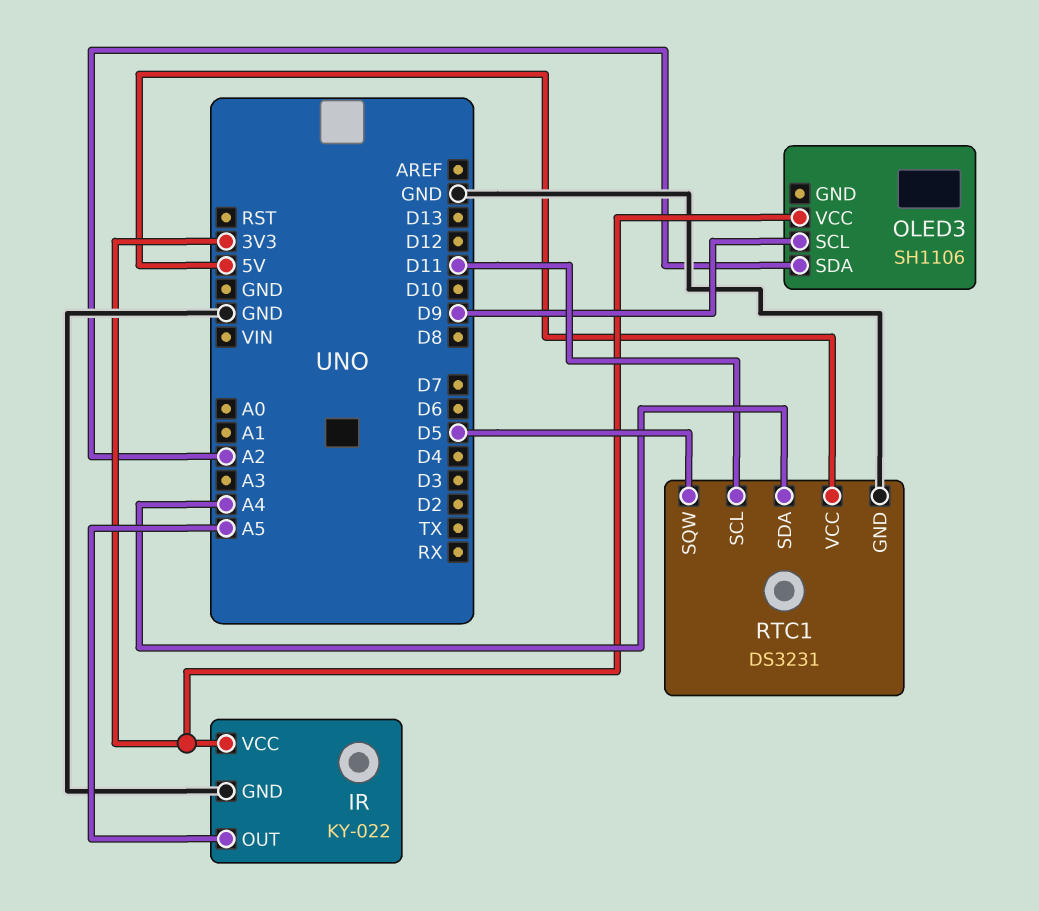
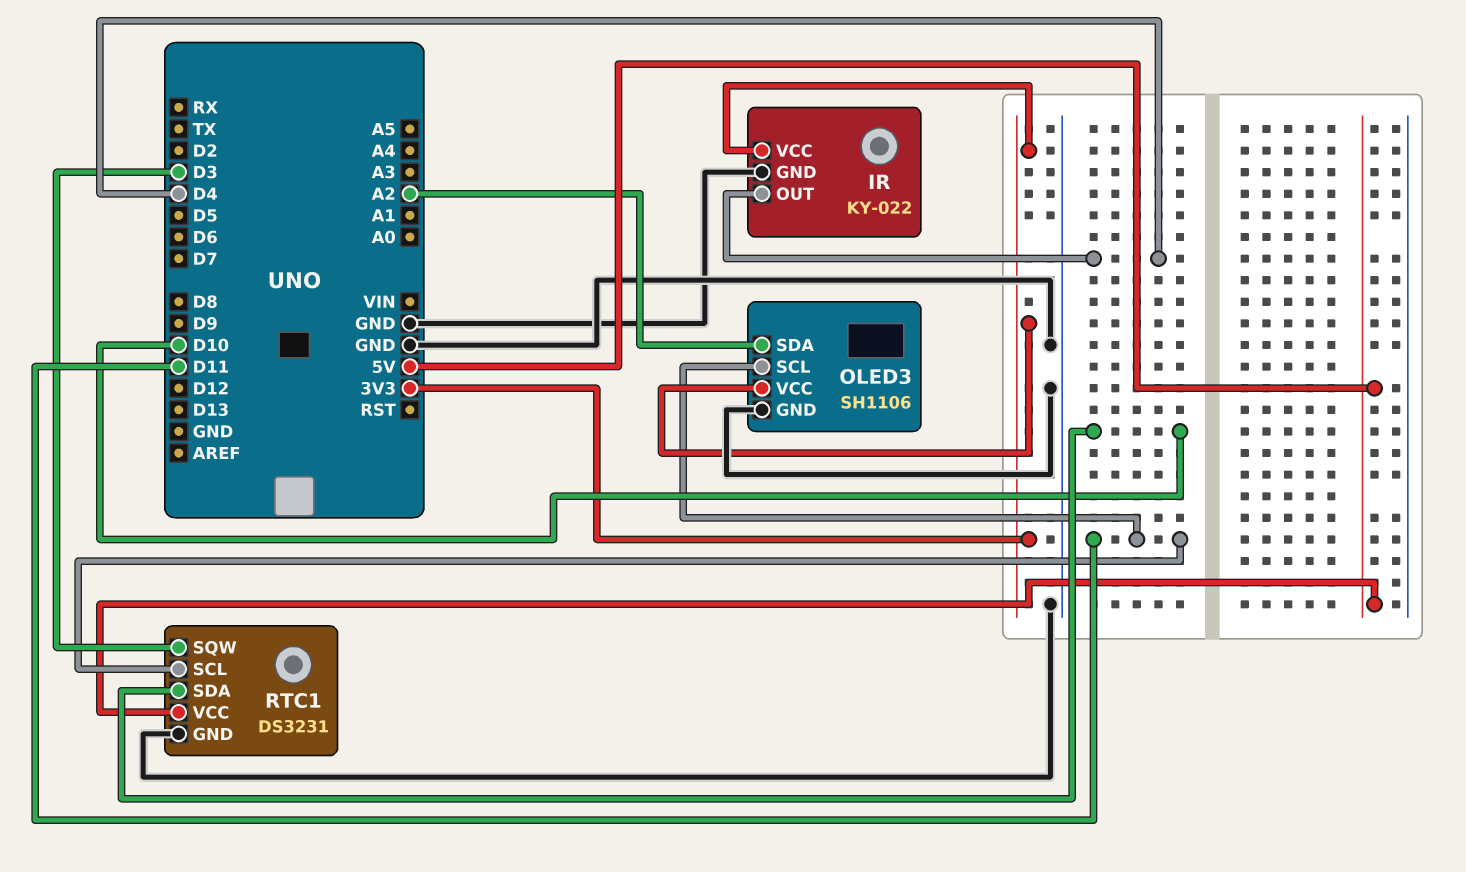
IR pin OUT: A5 -> D4
OLED3 pin GND: none -> GND
OLED3 pin SCL: D9 -> D11
RTC1 pin SDA: A4 -> D10
RTC1 pin SQW: D5 -> D3

